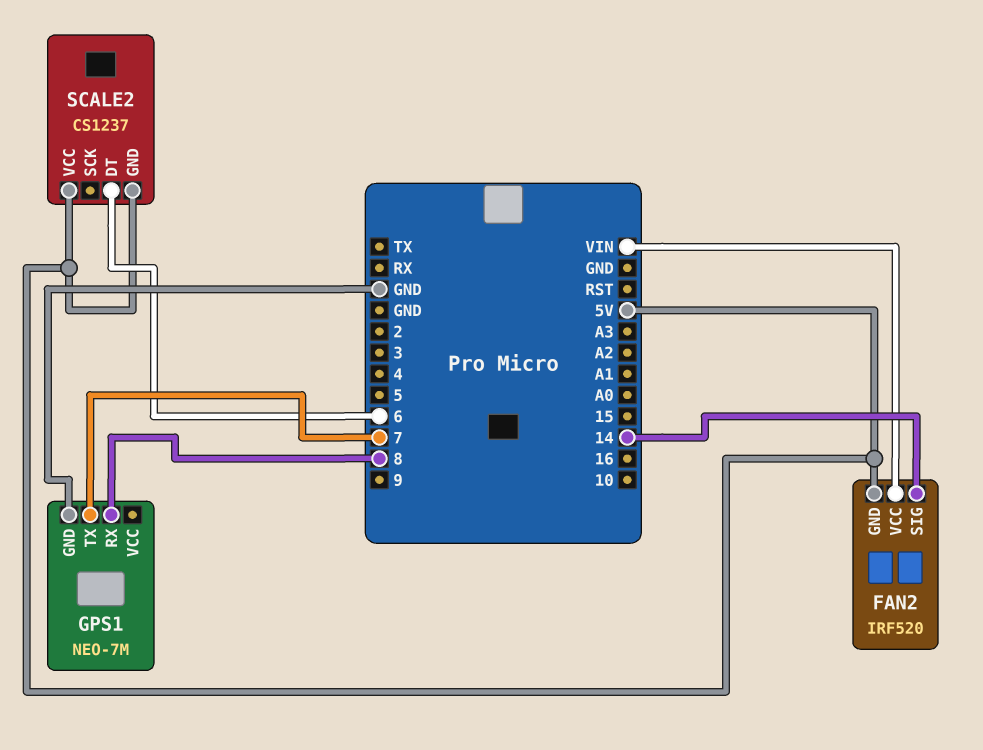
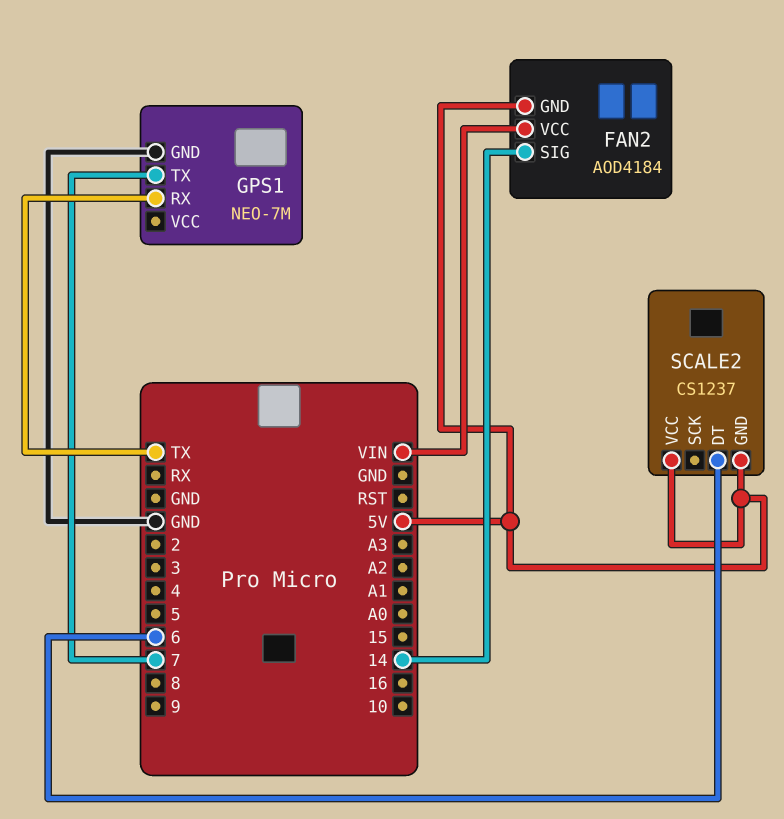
FAN2: IRF520 -> AOD4184
GPS1 pin RX: 8 -> TX

